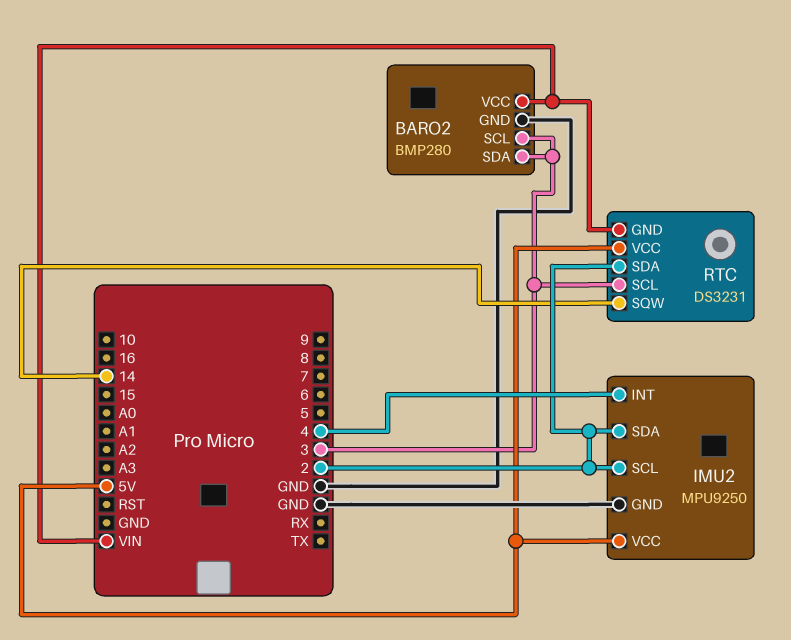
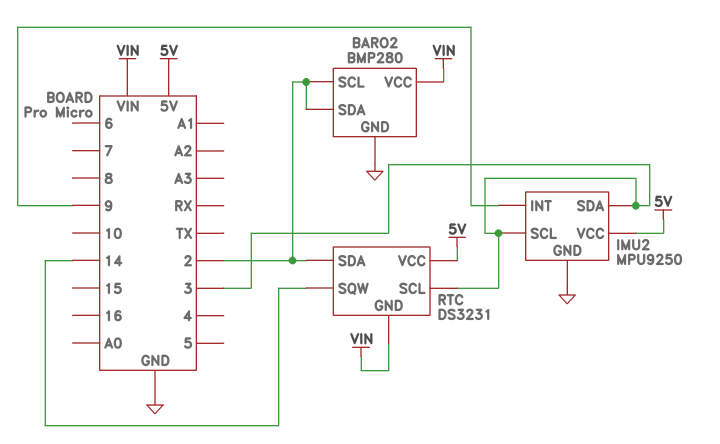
BARO2 pin SCL: 3 -> 2
BARO2 pin SDA: 3 -> 2
IMU2 pin INT: 4 -> 9
IMU2 pin SCL: 2 -> 3
IMU2 pin SDA: 2 -> 3

